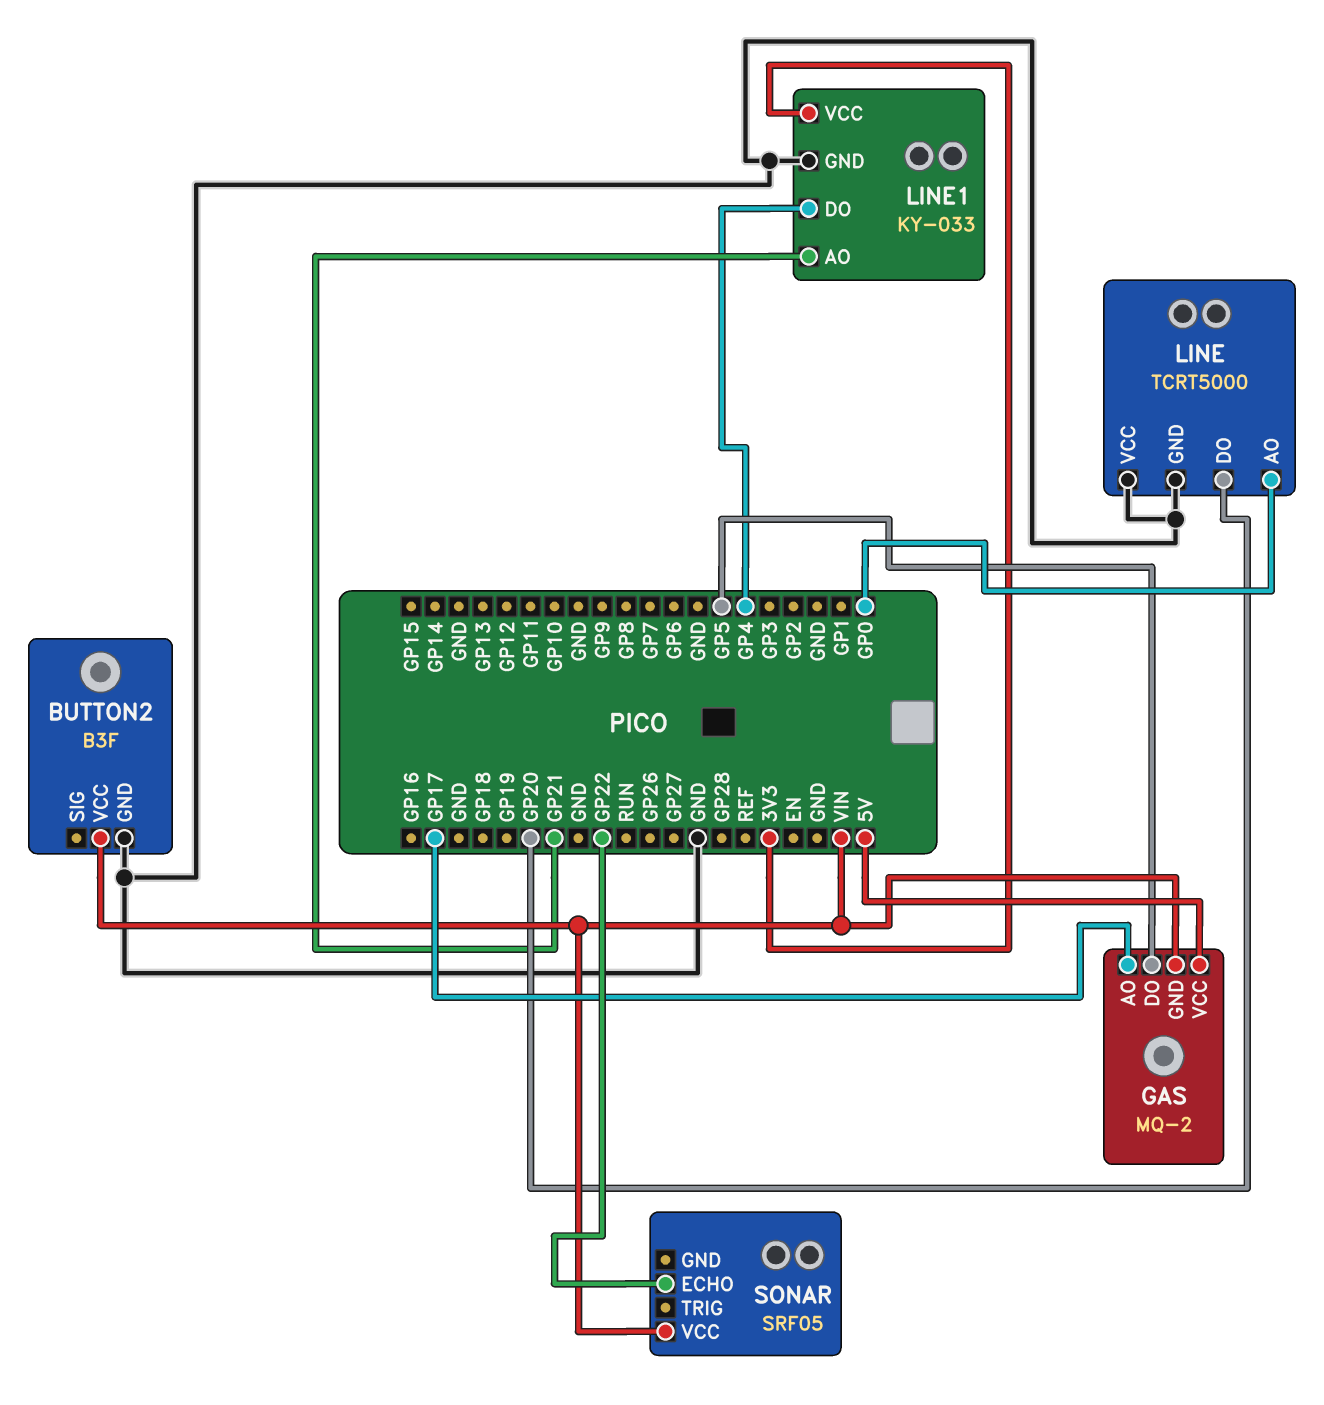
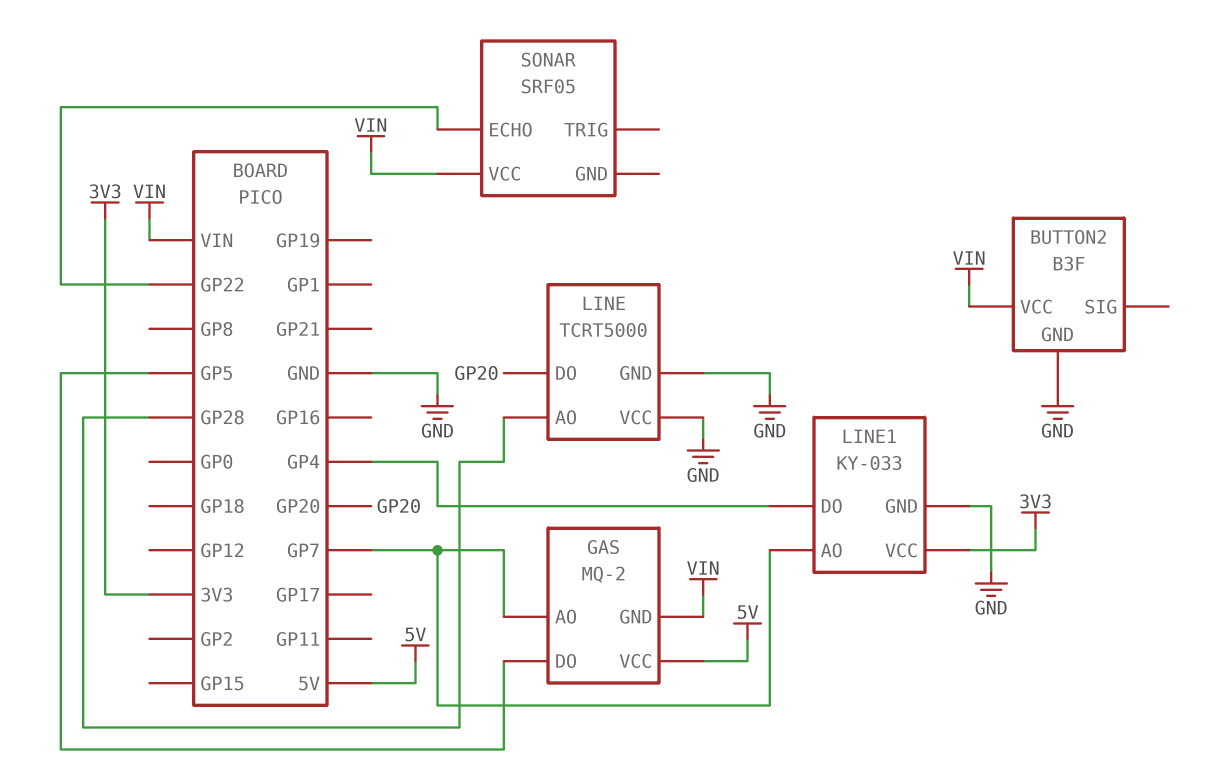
GAS pin AO: GP17 -> GP7
LINE pin AO: GP0 -> GP28
LINE1 pin AO: GP21 -> GP7

